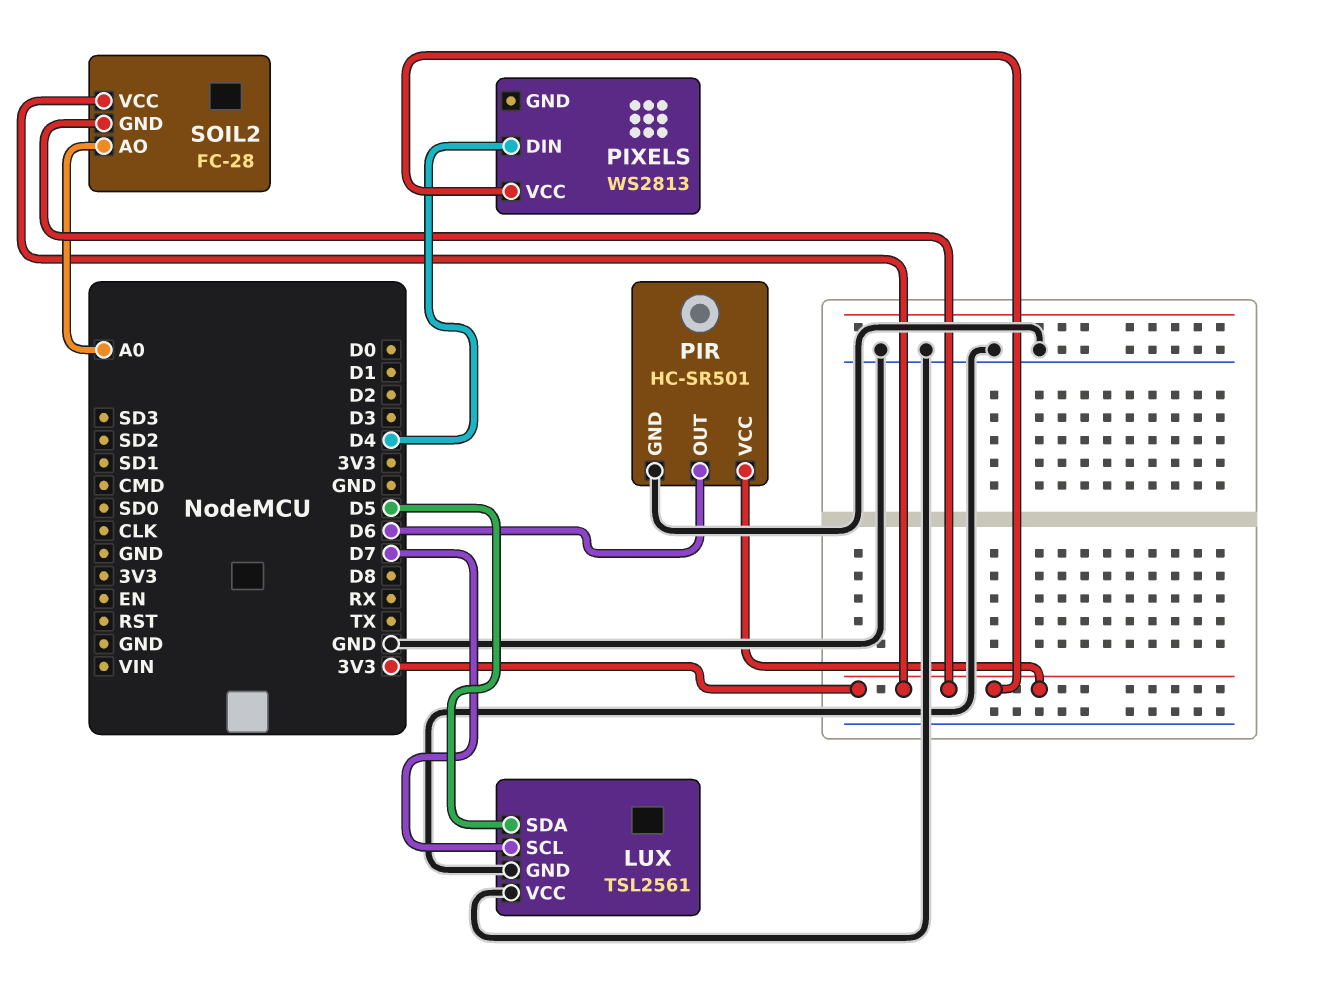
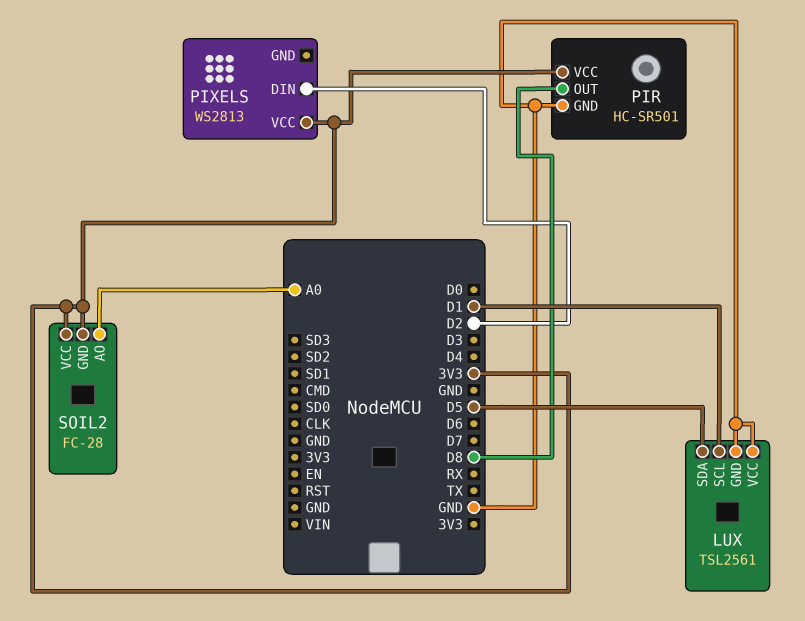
LUX pin SCL: D7 -> D1
PIR pin OUT: D6 -> D8
PIXELS pin DIN: D4 -> D2

